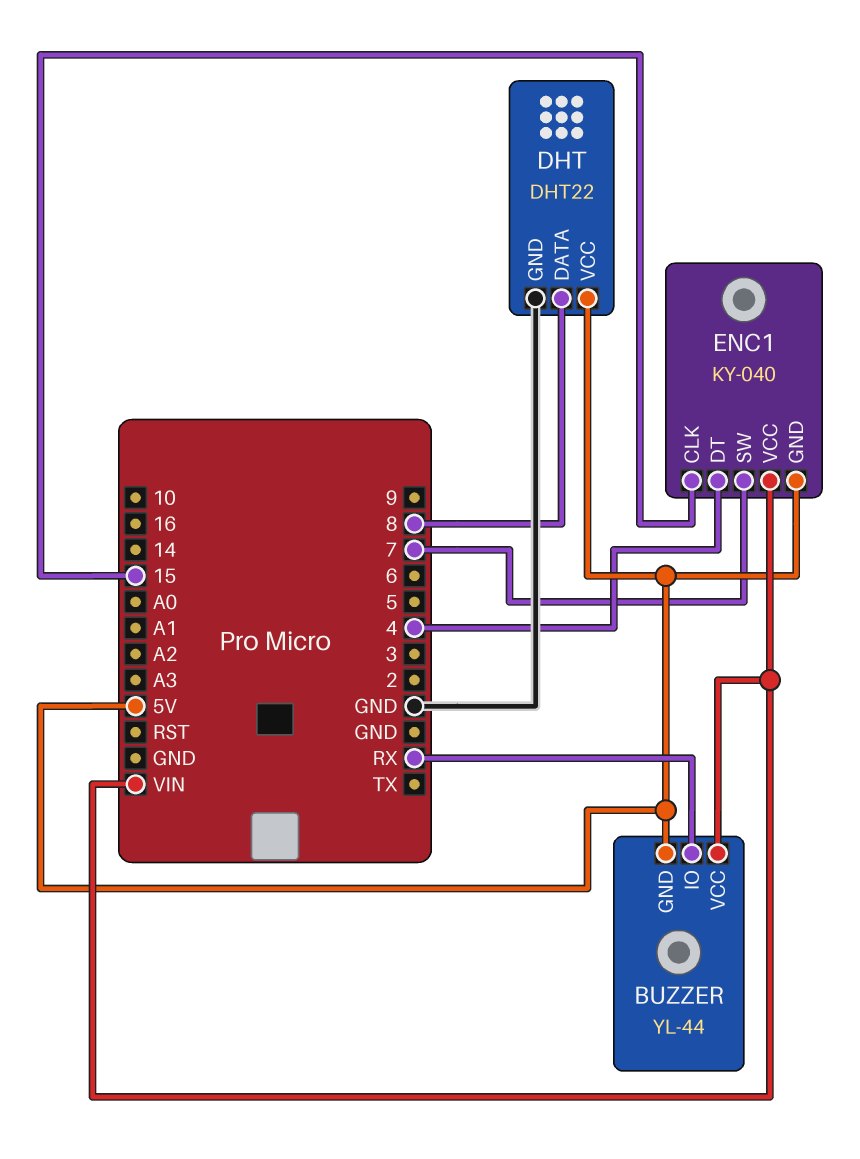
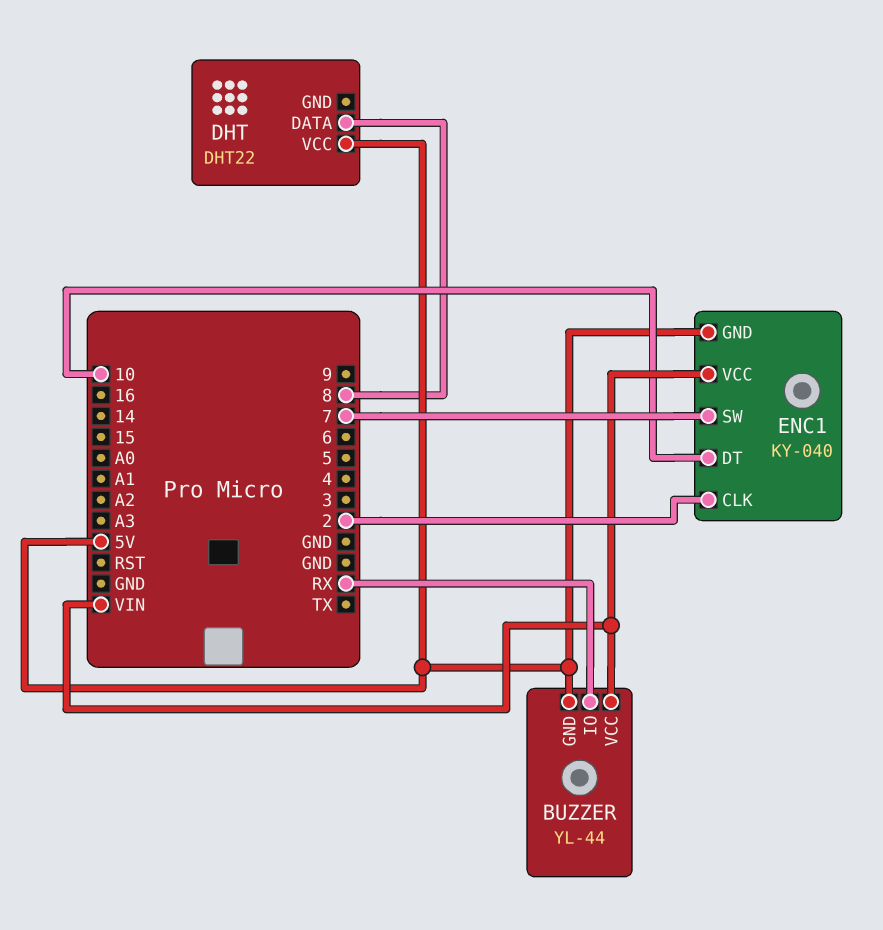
DHT pin GND: GND -> none
ENC1 pin CLK: 15 -> 2
ENC1 pin DT: 4 -> 10

